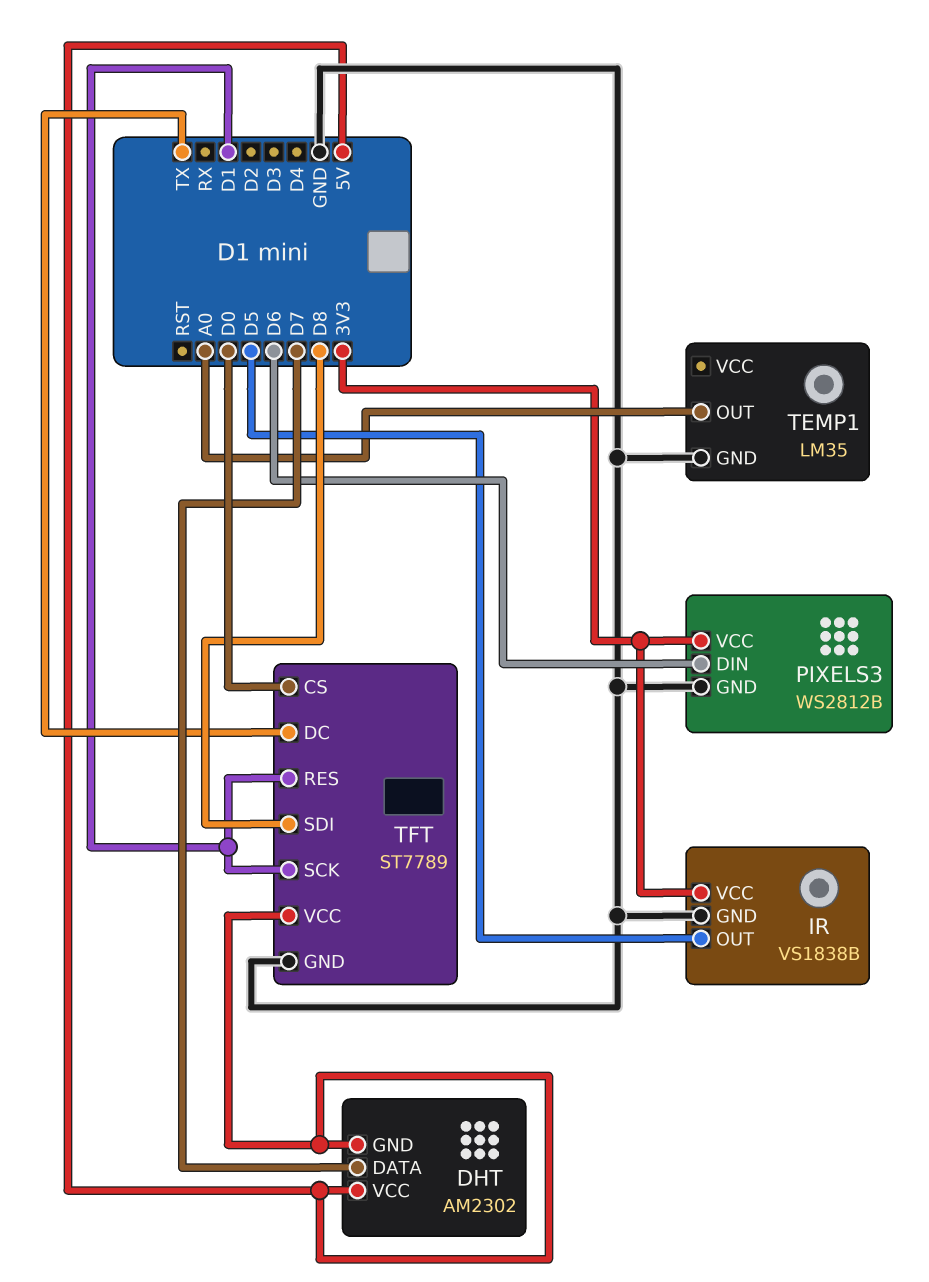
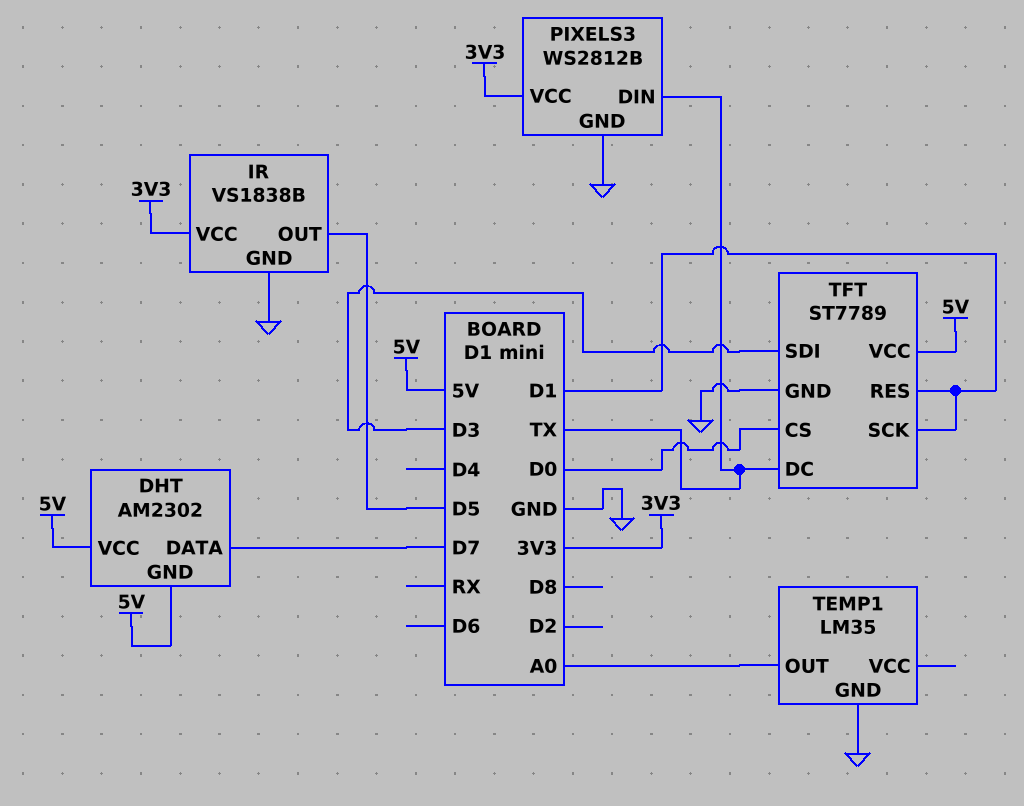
PIXELS3 pin DIN: D6 -> TX
TFT pin SDI: D8 -> D3

